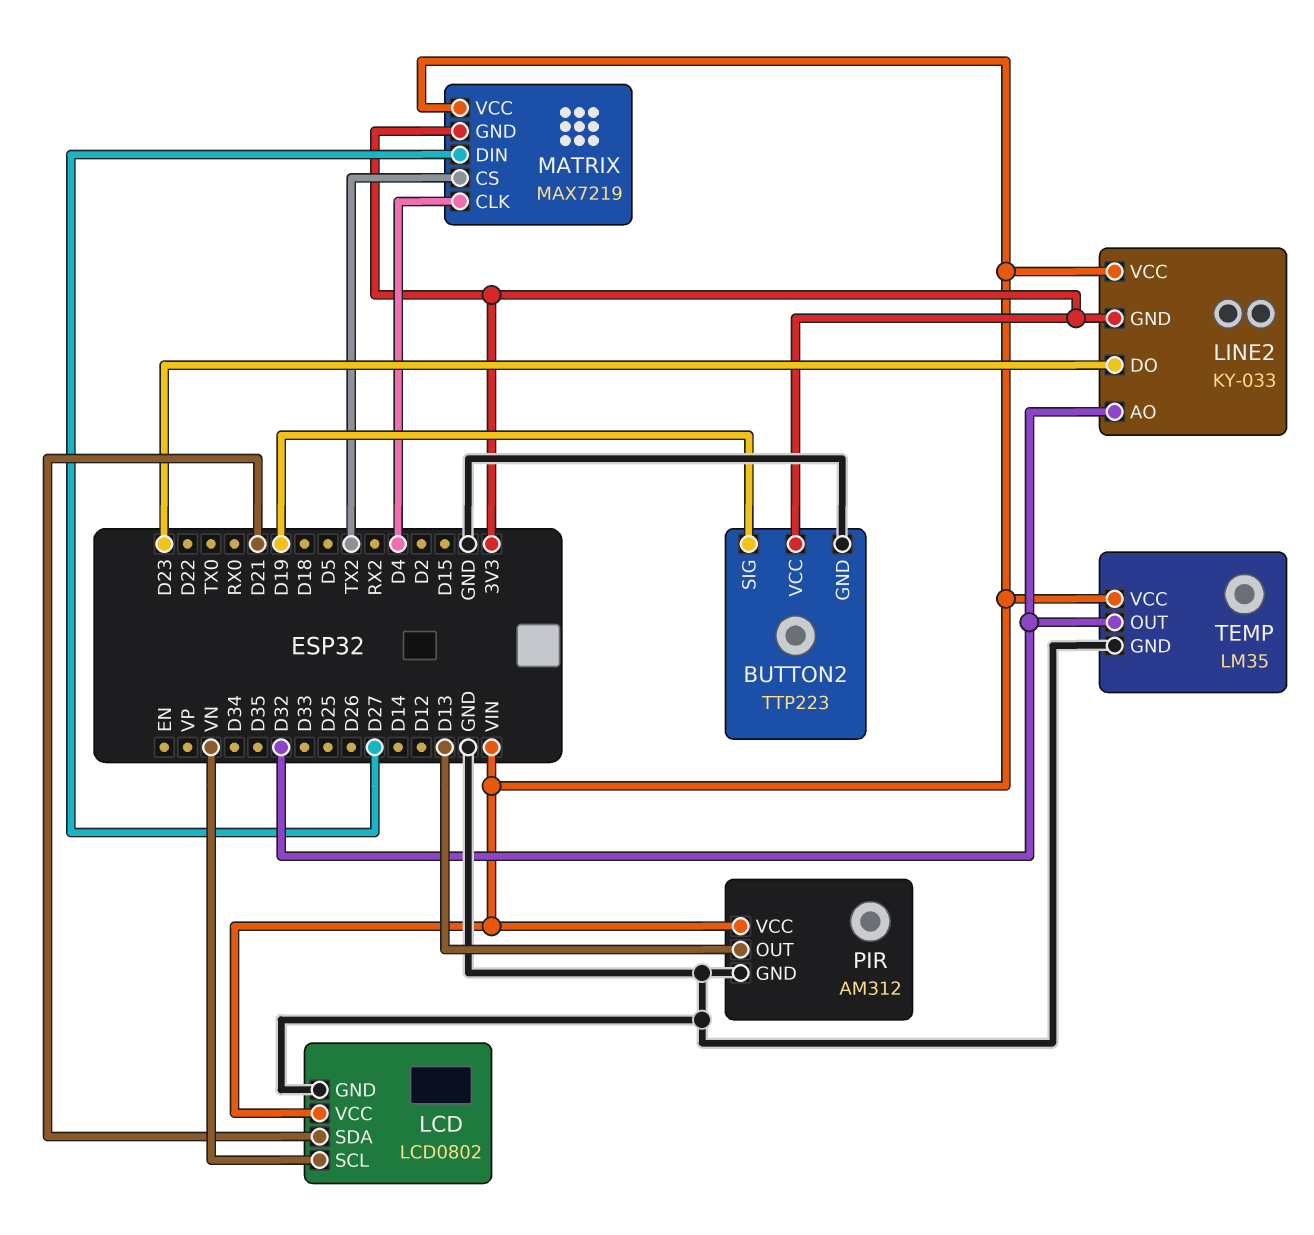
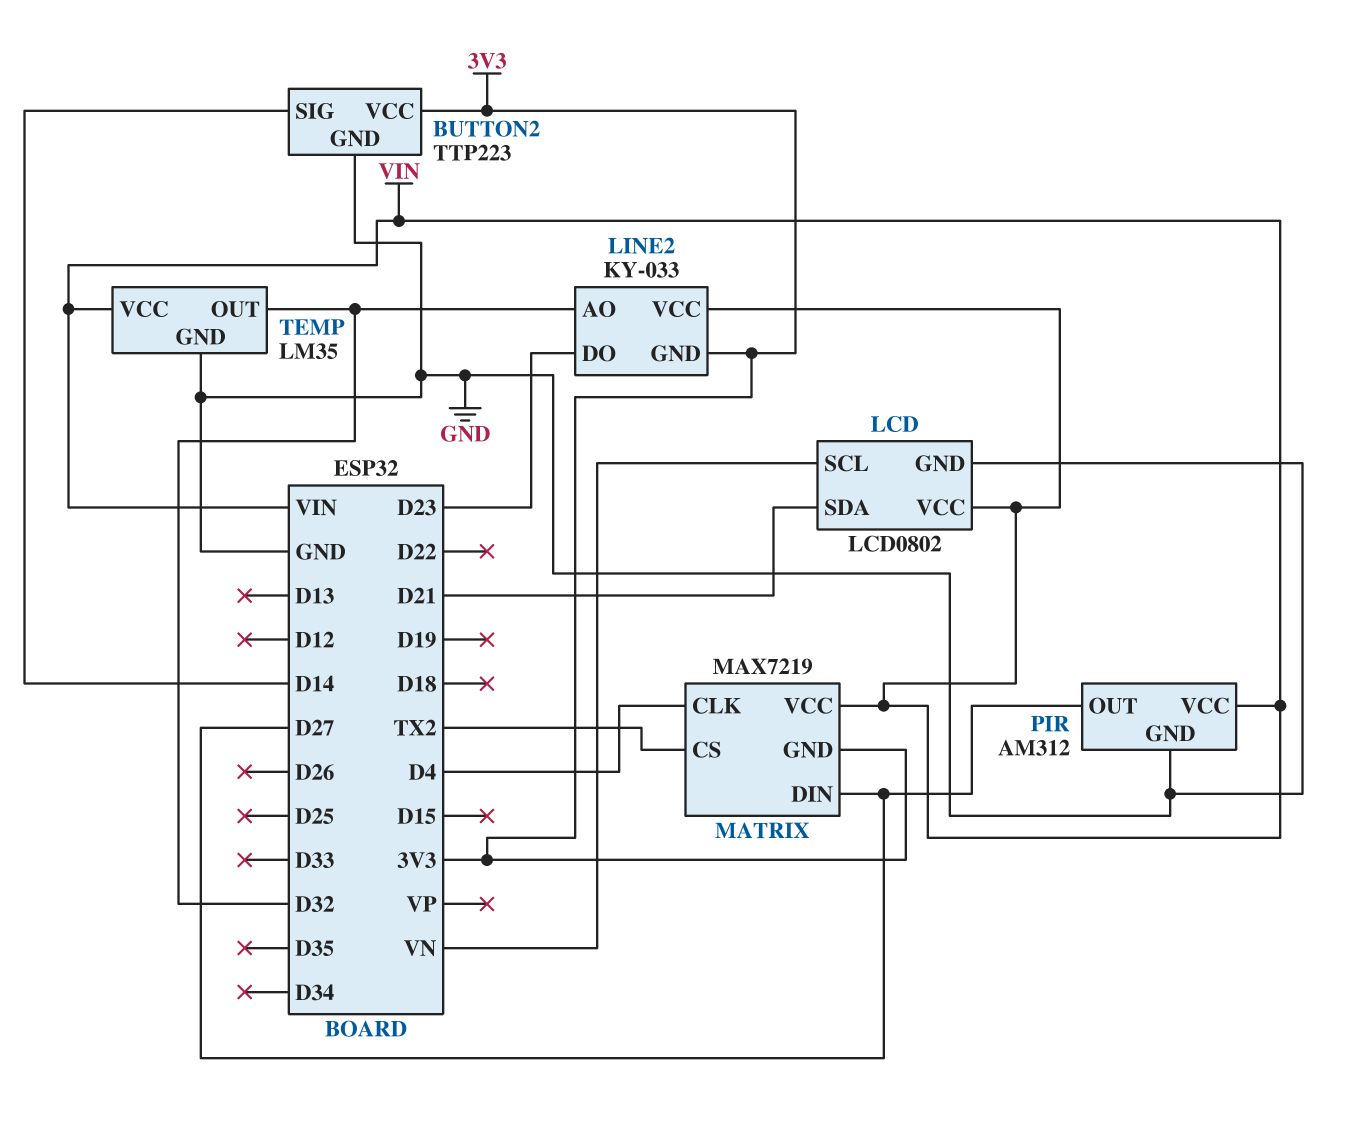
BUTTON2 pin SIG: D19 -> D14
PIR pin OUT: D13 -> D27

